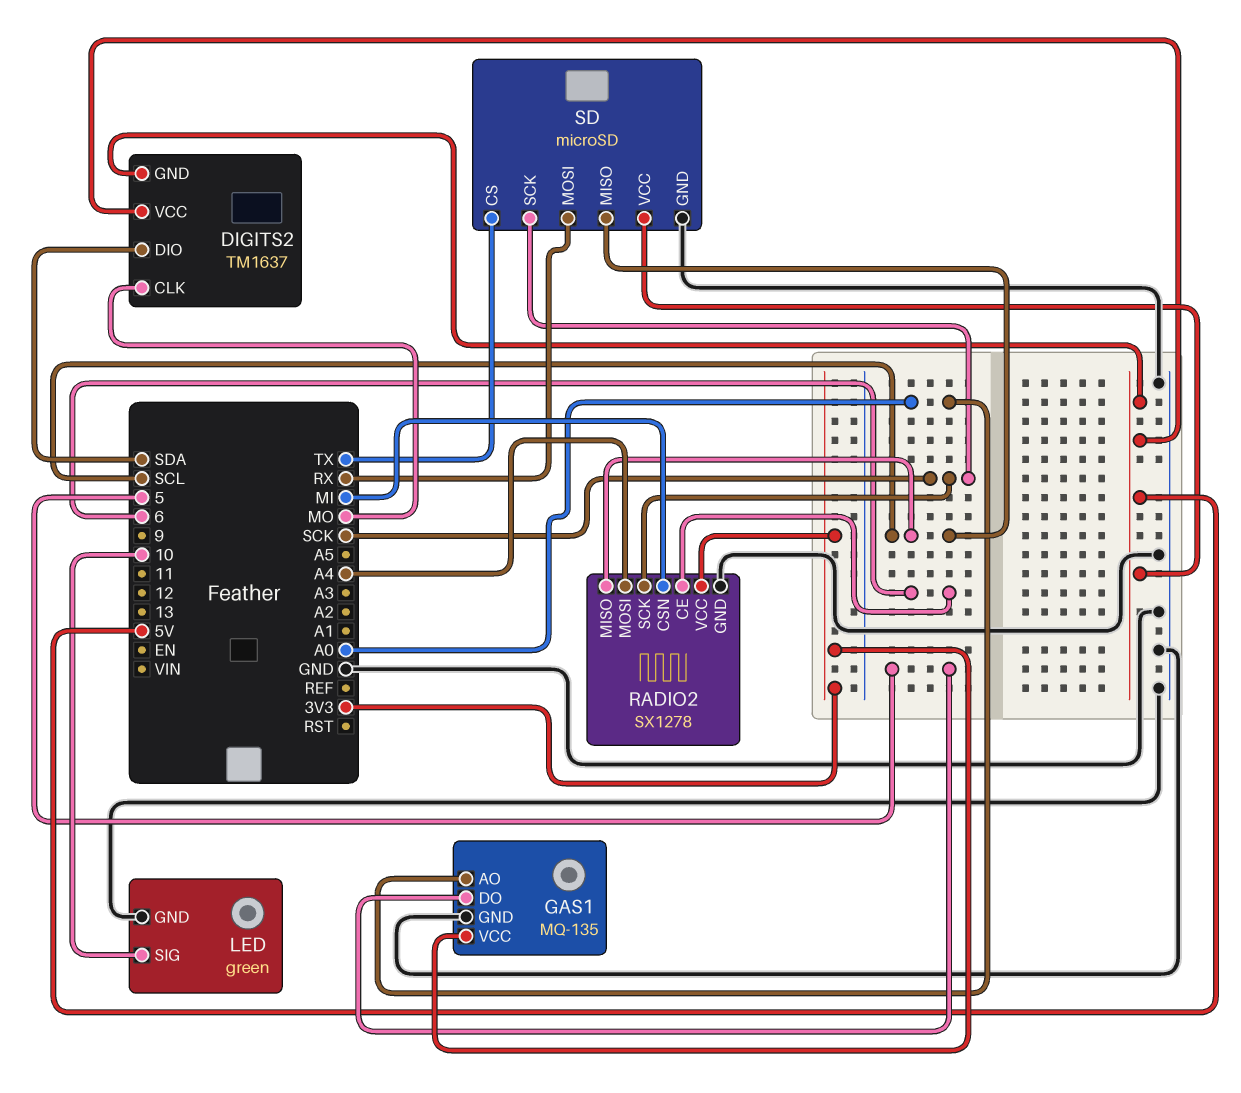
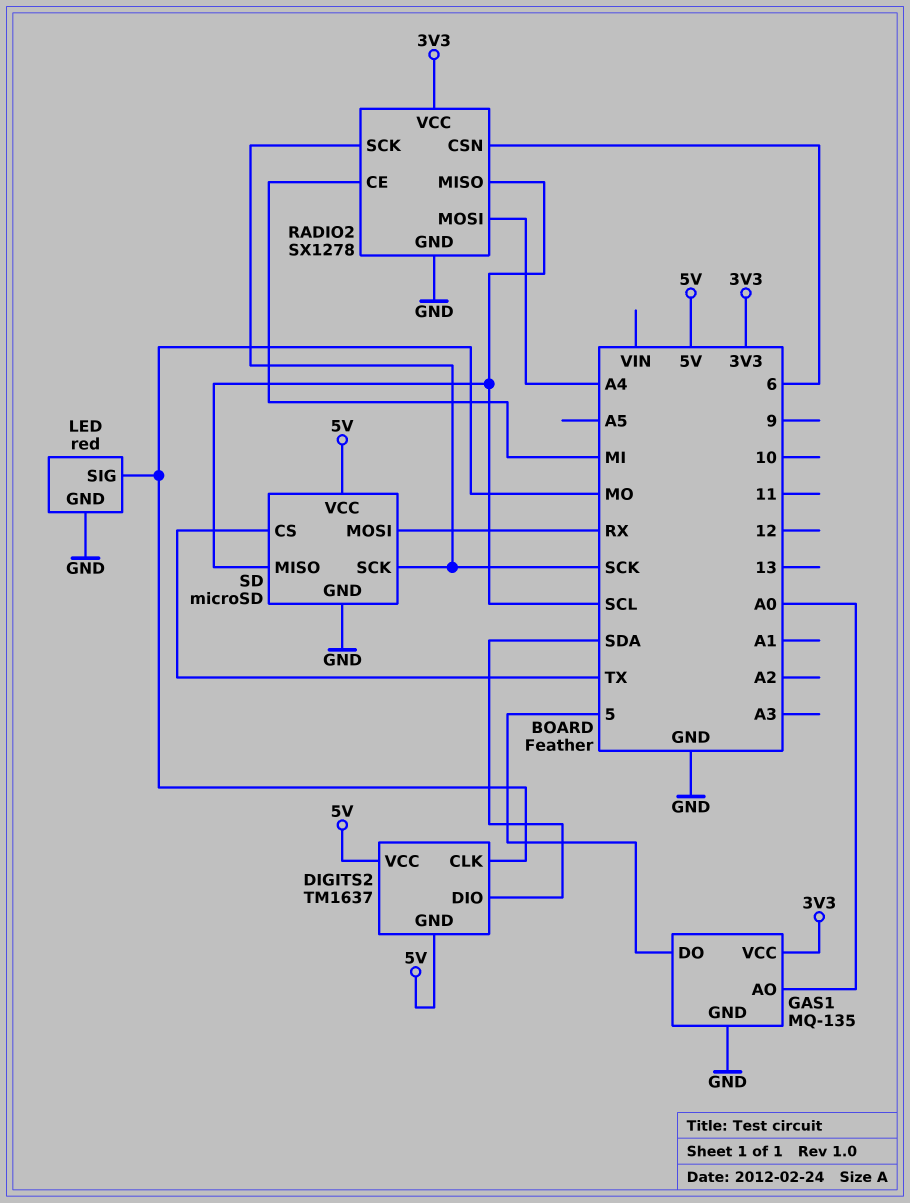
LED: green -> red
LED pin SIG: 10 -> MO
RADIO2 pin CE: 6 -> MI
RADIO2 pin CSN: MI -> 6

